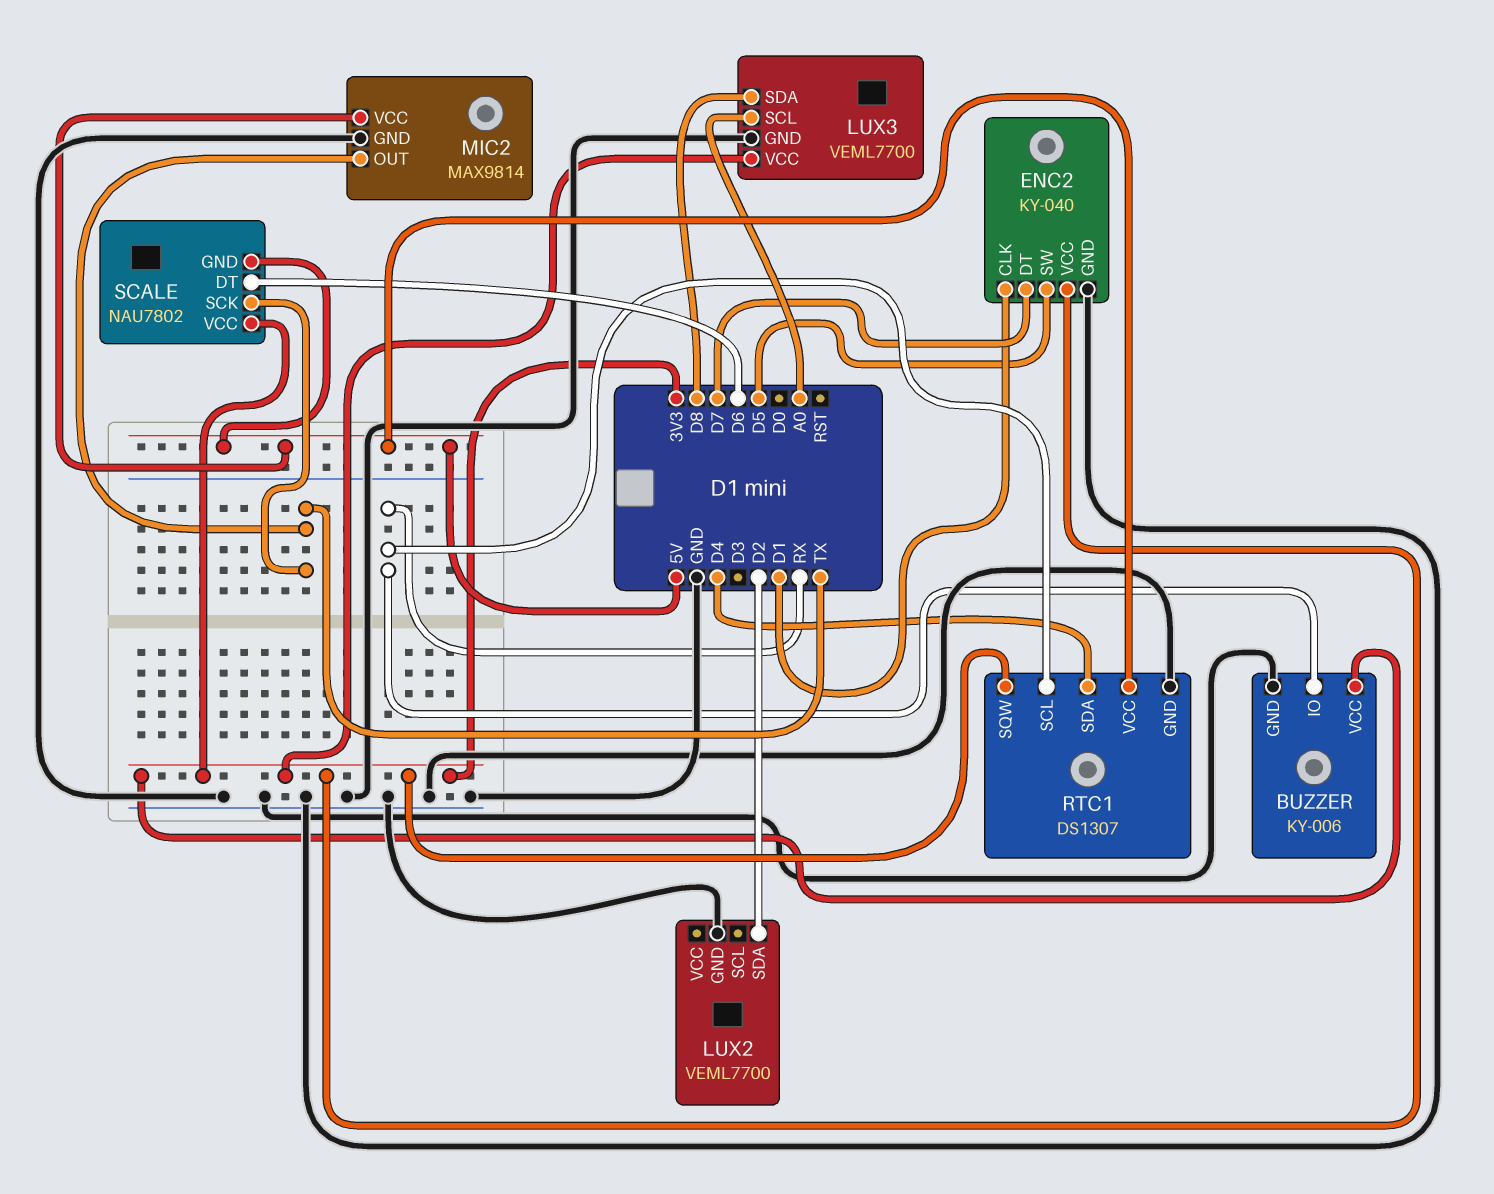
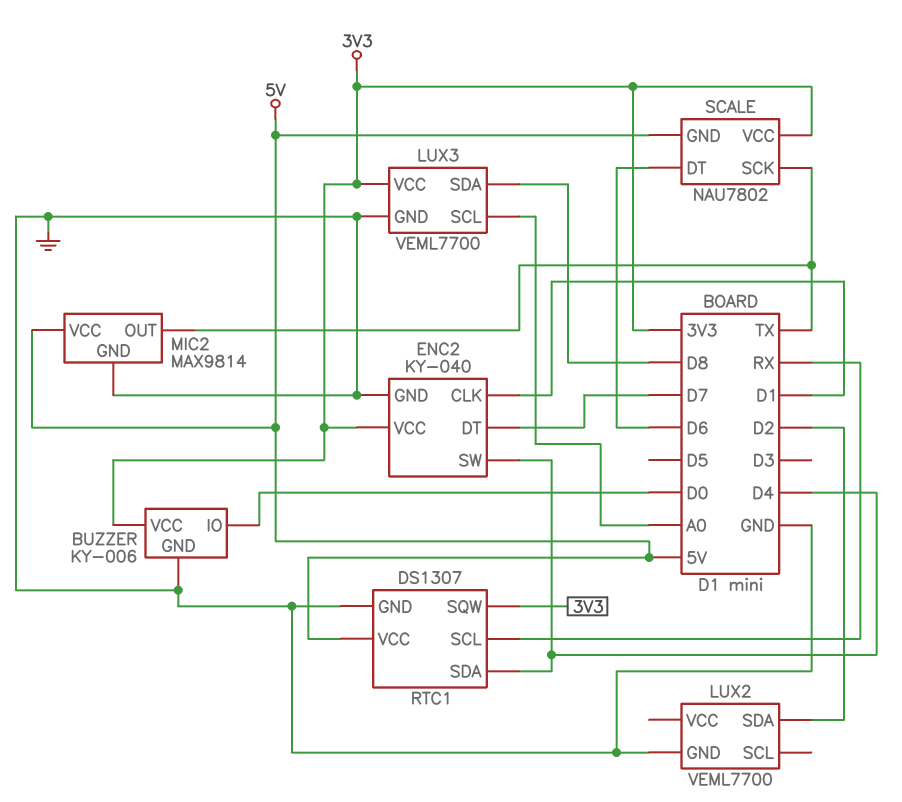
BUZZER pin IO: RX -> D0
ENC2 pin SW: D5 -> D4

